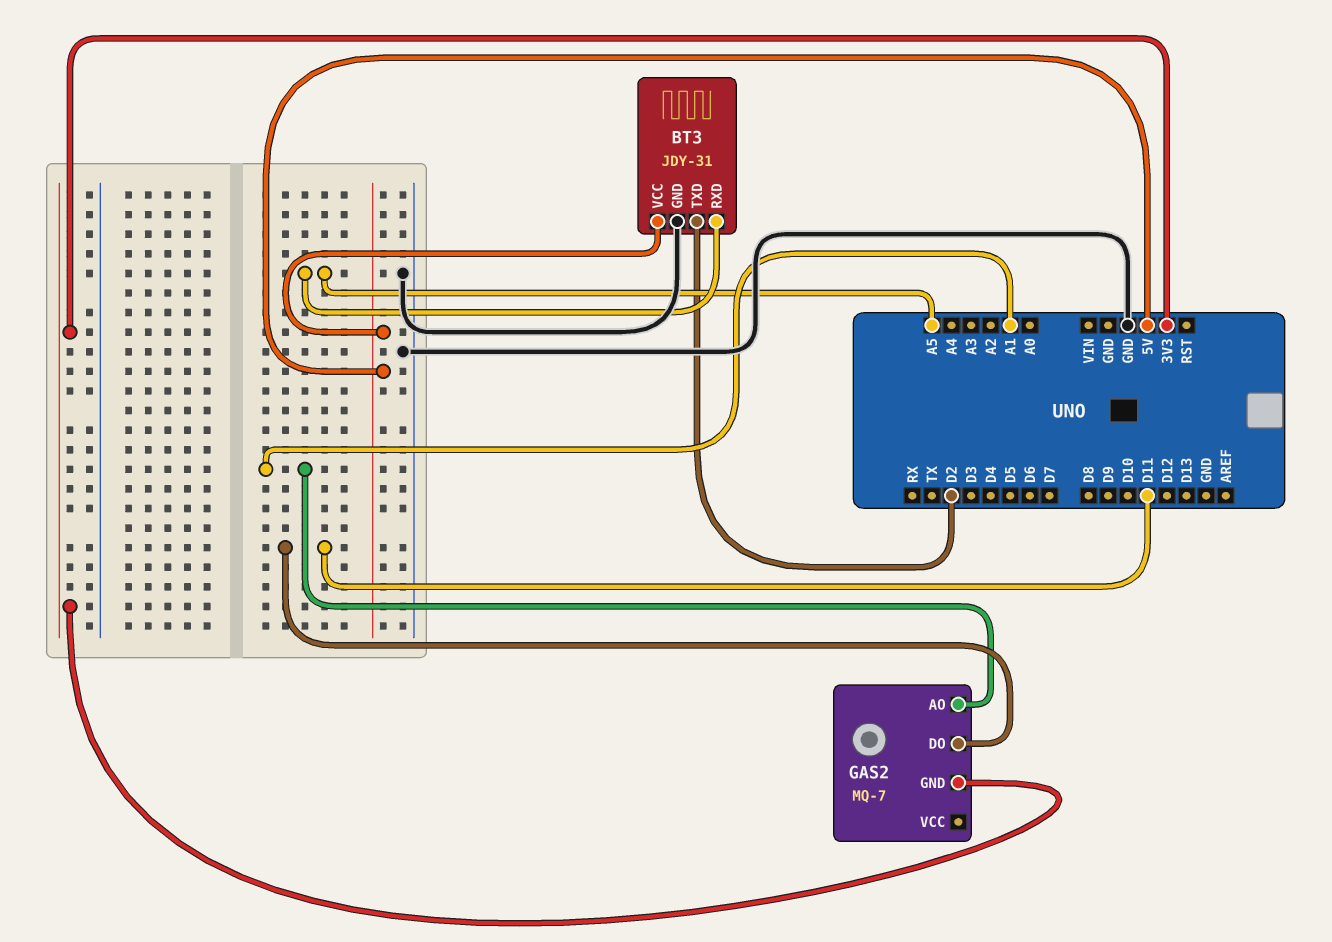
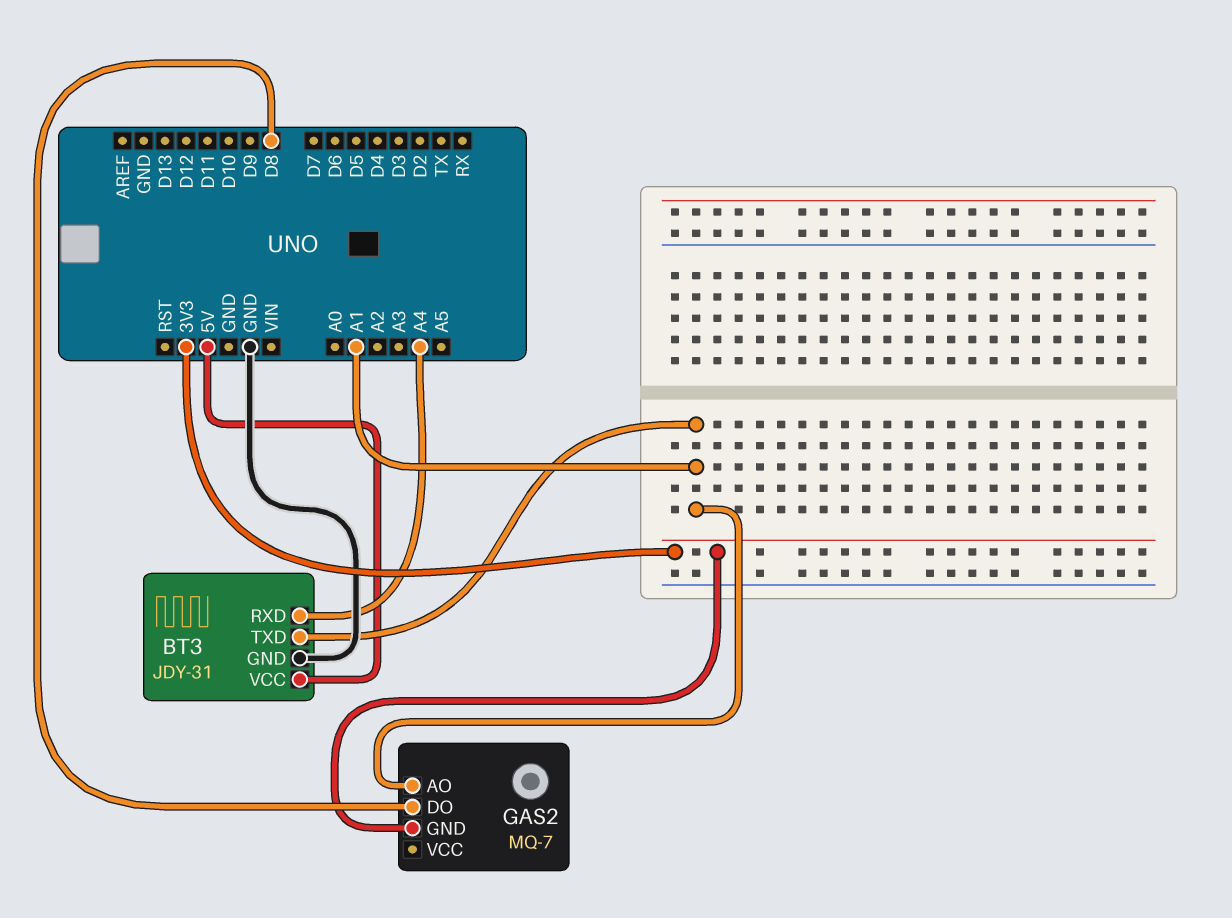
BT3 pin RXD: A5 -> A4
BT3 pin TXD: D2 -> A1
GAS2 pin DO: D11 -> D8

